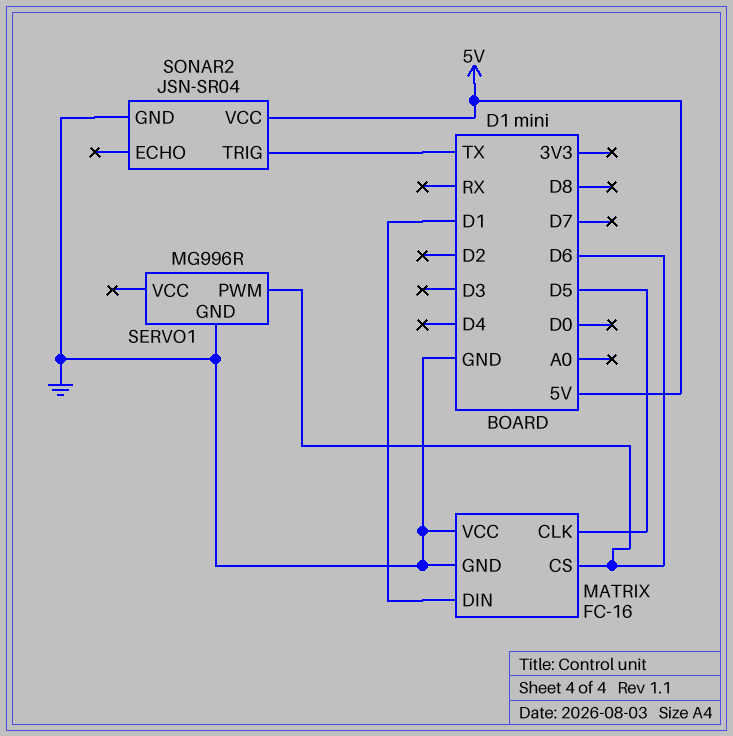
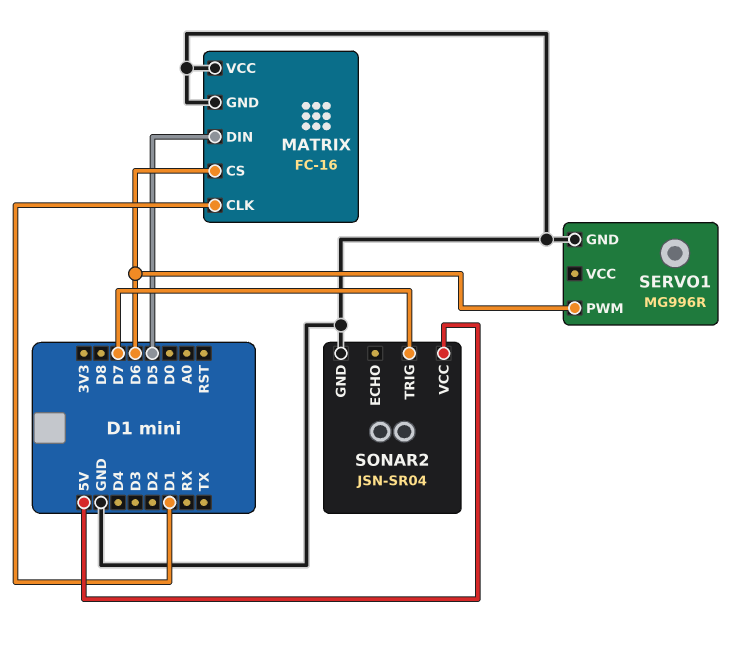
MATRIX pin CLK: D5 -> D1
MATRIX pin DIN: D1 -> D5
SONAR2 pin TRIG: TX -> D7

